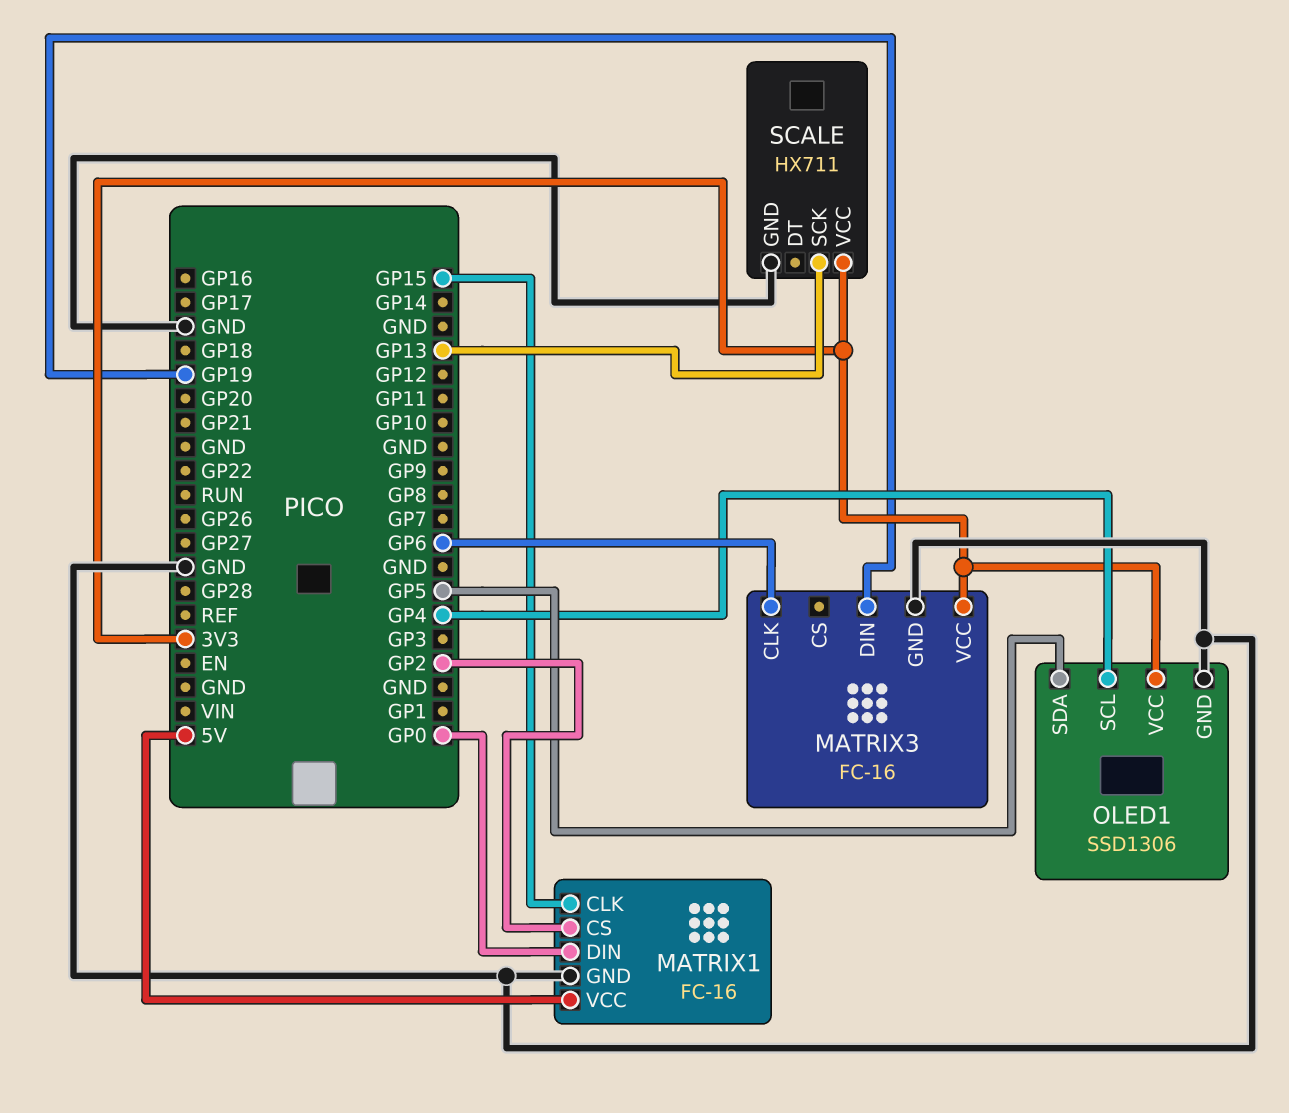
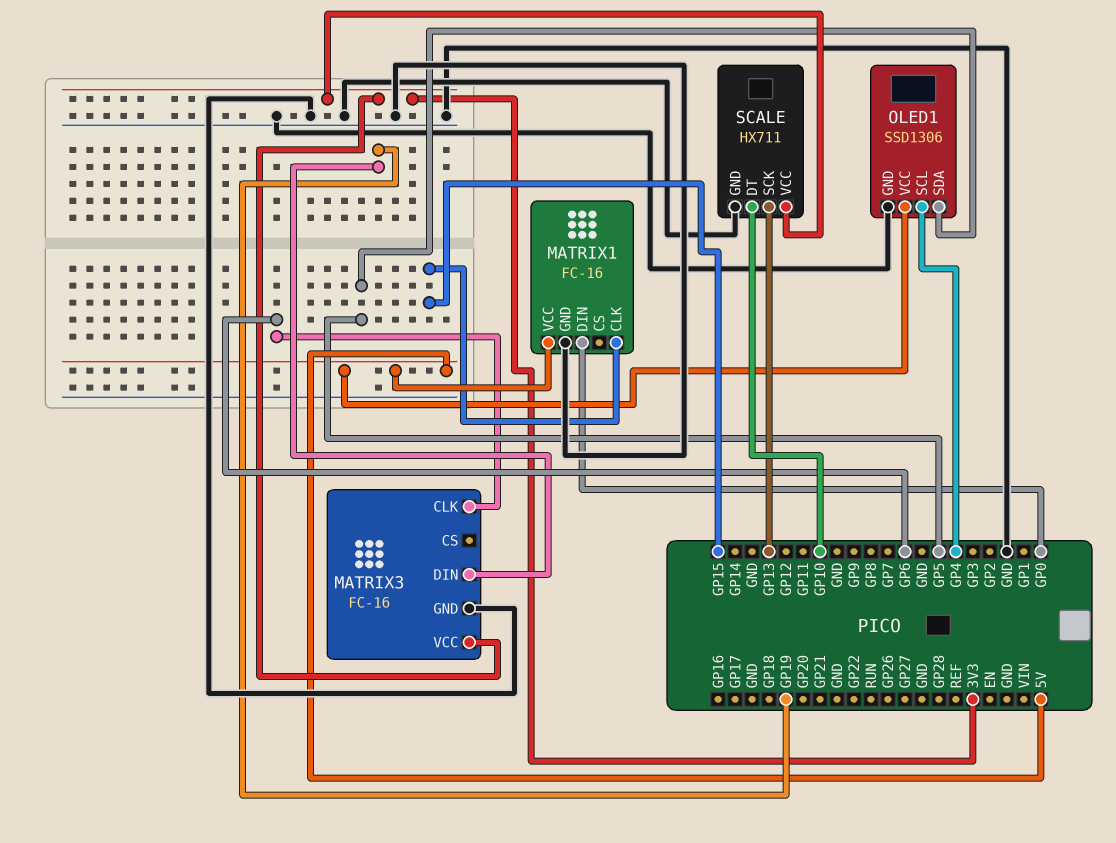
MATRIX1 pin CS: GP2 -> none
OLED1 pin VCC: 3V3 -> 5V
SCALE pin DT: none -> GP10

